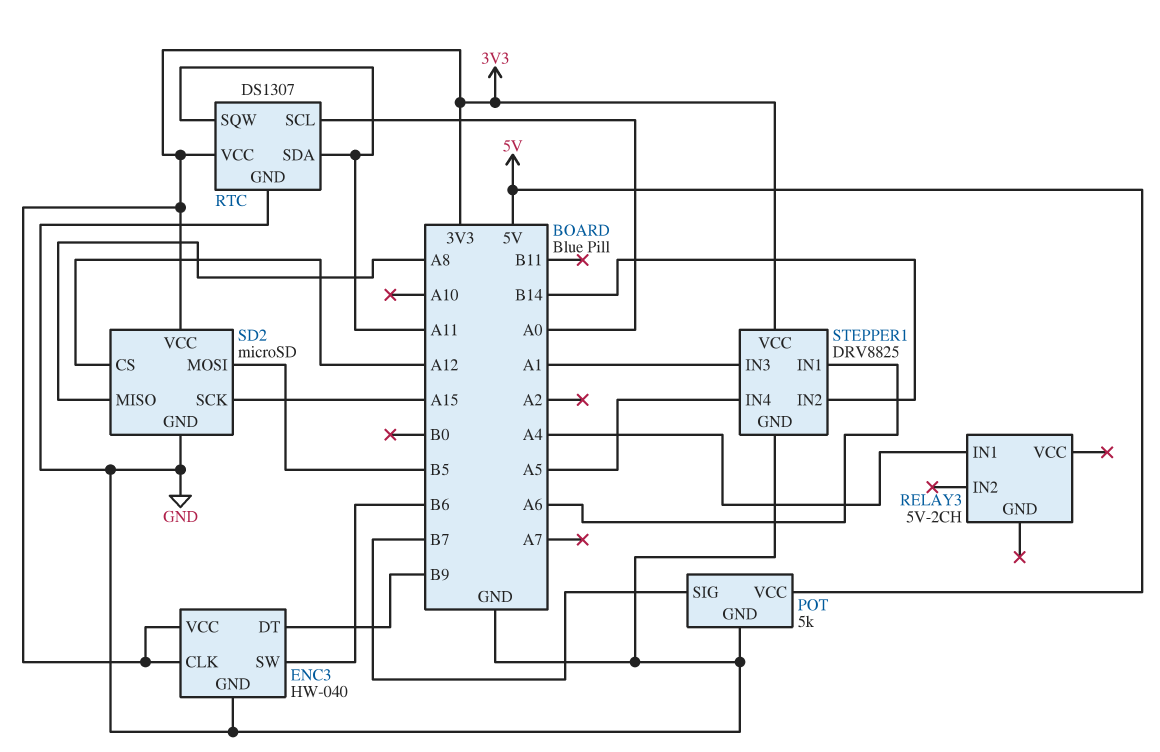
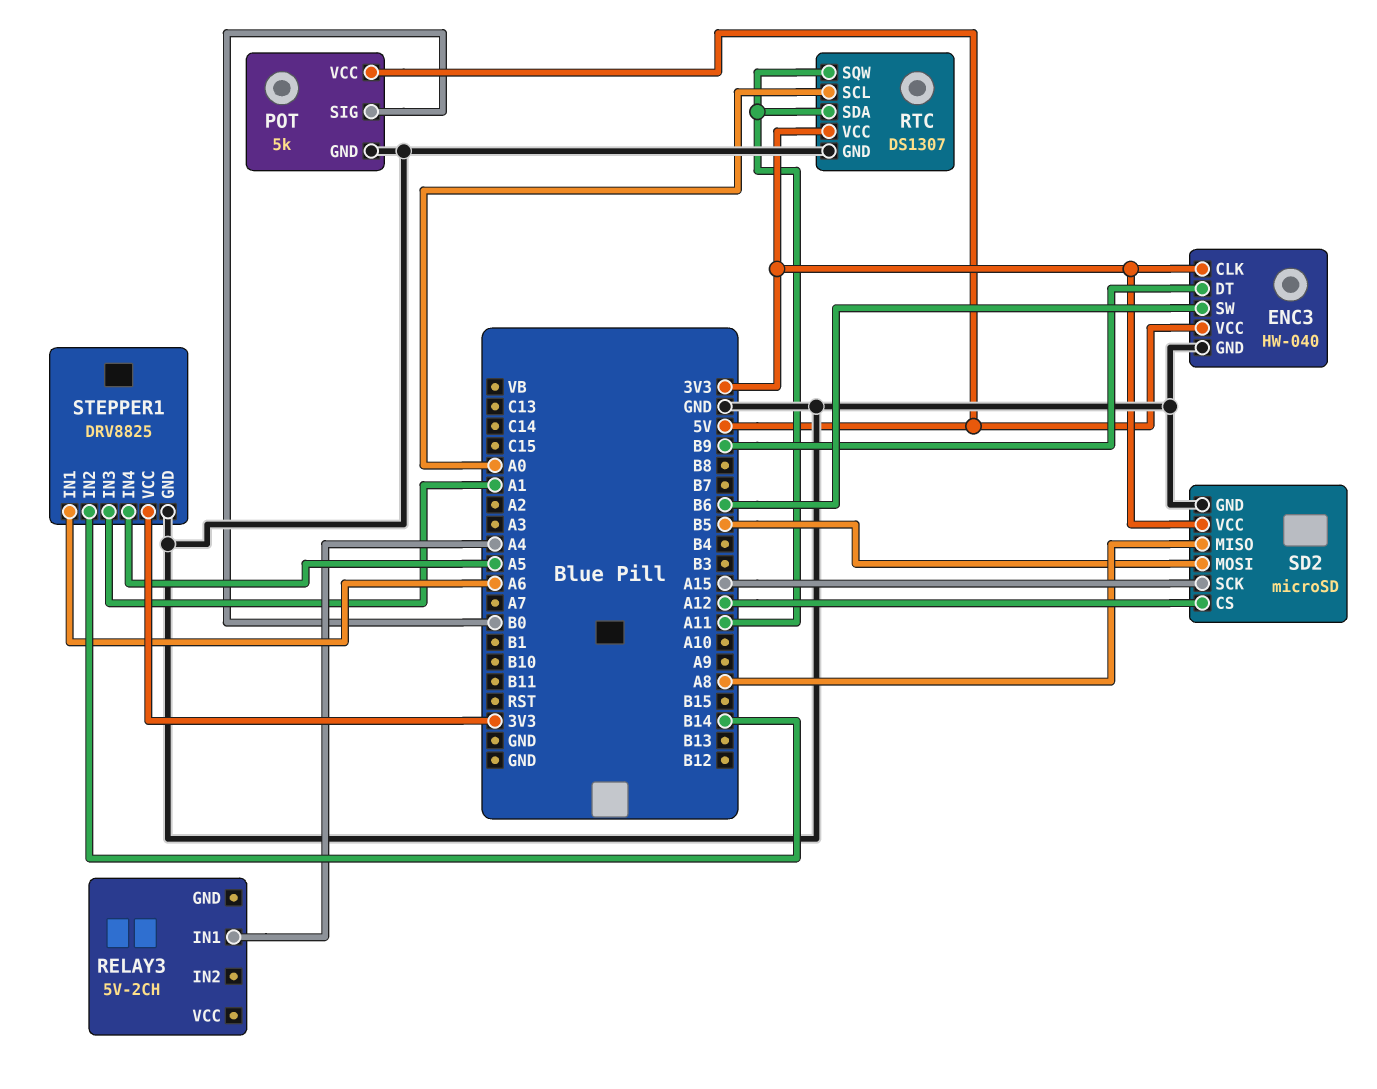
ENC3 pin VCC: 3V3 -> 5V
POT pin SIG: B7 -> B0

